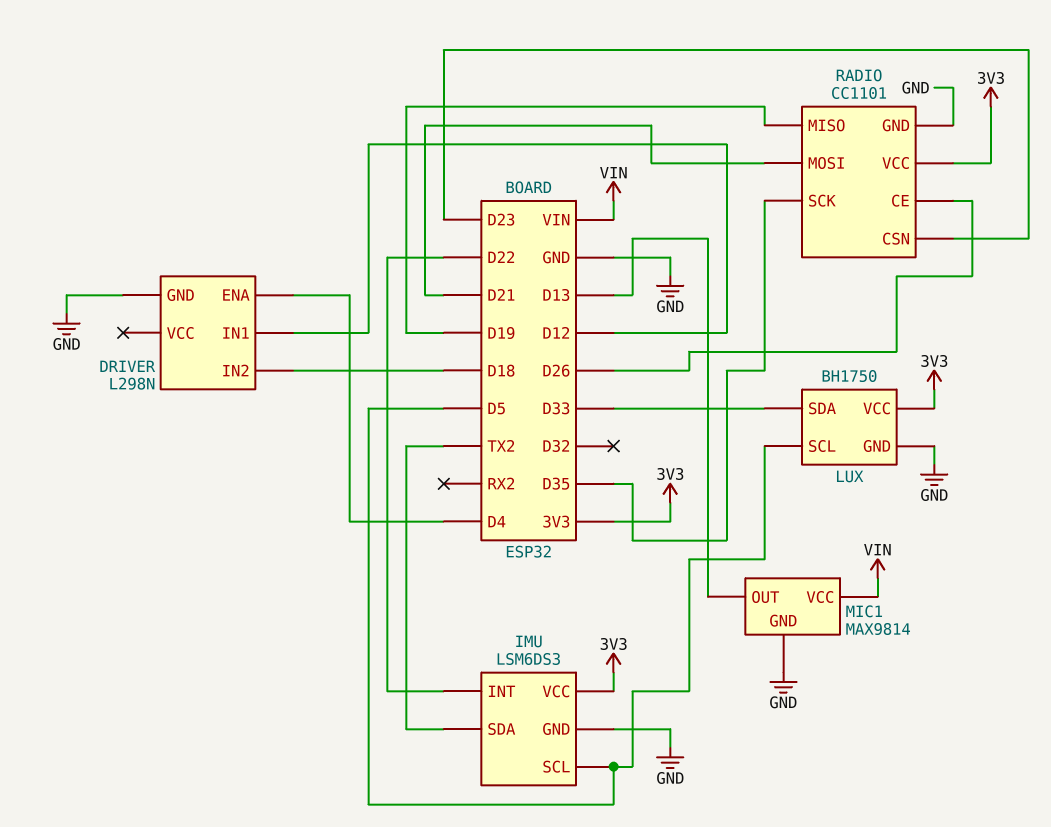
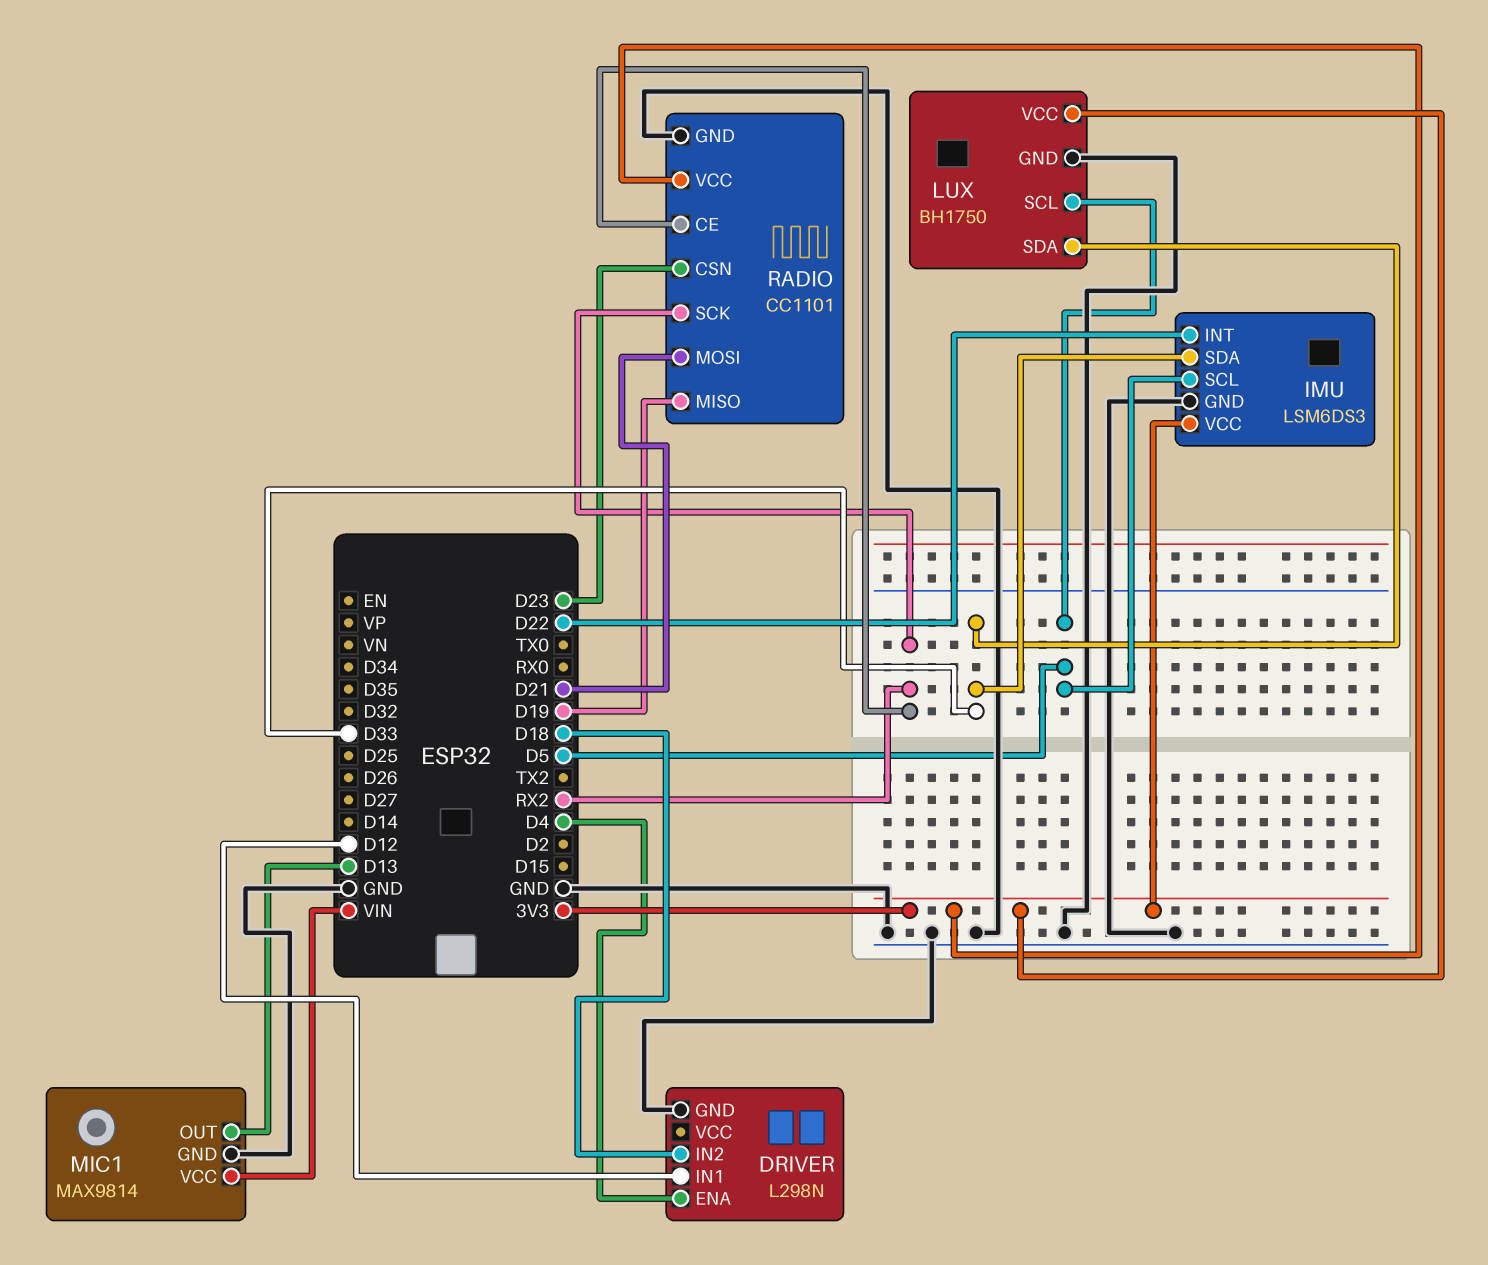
IMU pin SDA: TX2 -> D33
RADIO pin CE: D26 -> RX2
RADIO pin SCK: D35 -> RX2

